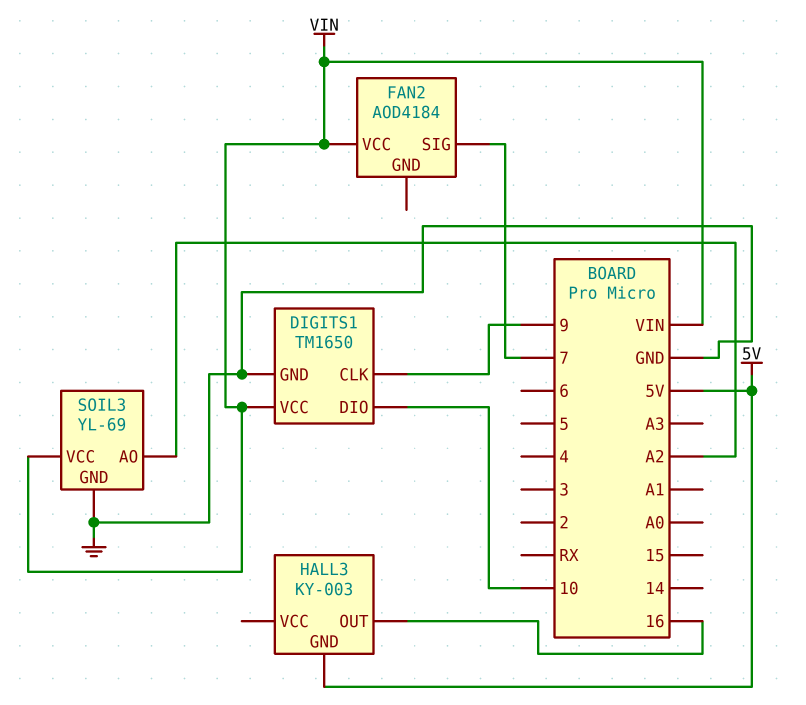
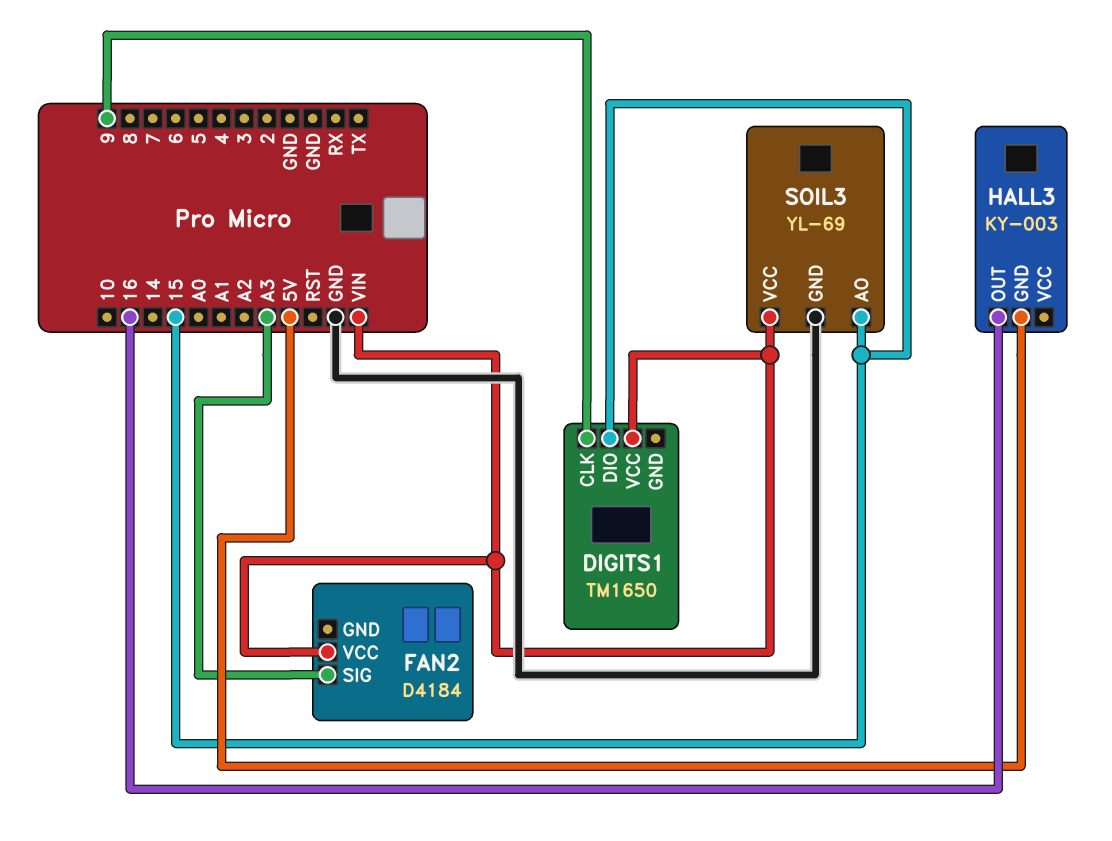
DIGITS1 pin DIO: 10 -> 15
DIGITS1 pin GND: GND -> none
FAN2: AOD4184 -> D4184
FAN2 pin SIG: 7 -> A3
SOIL3 pin AO: A2 -> 15

